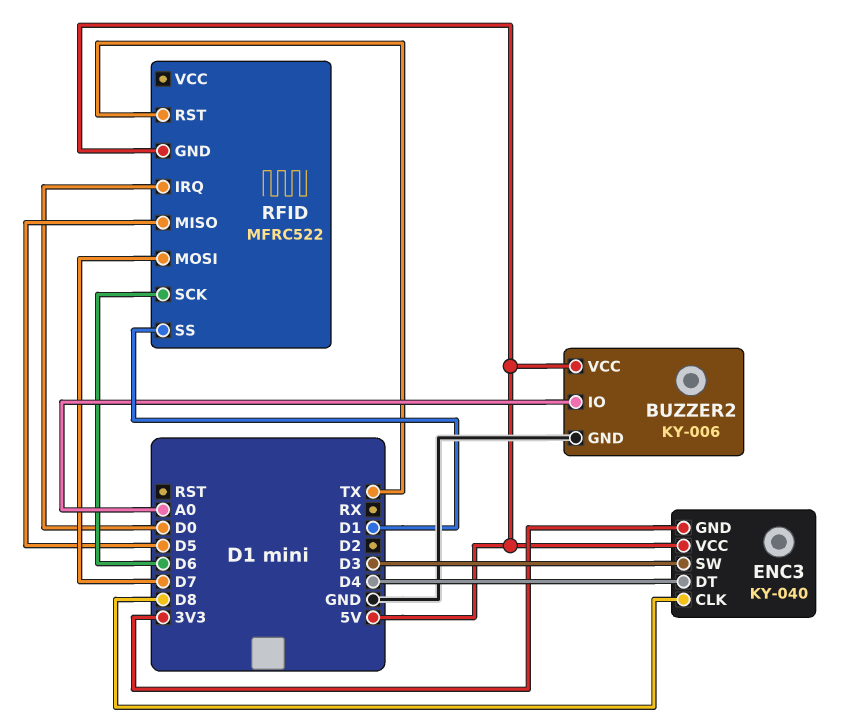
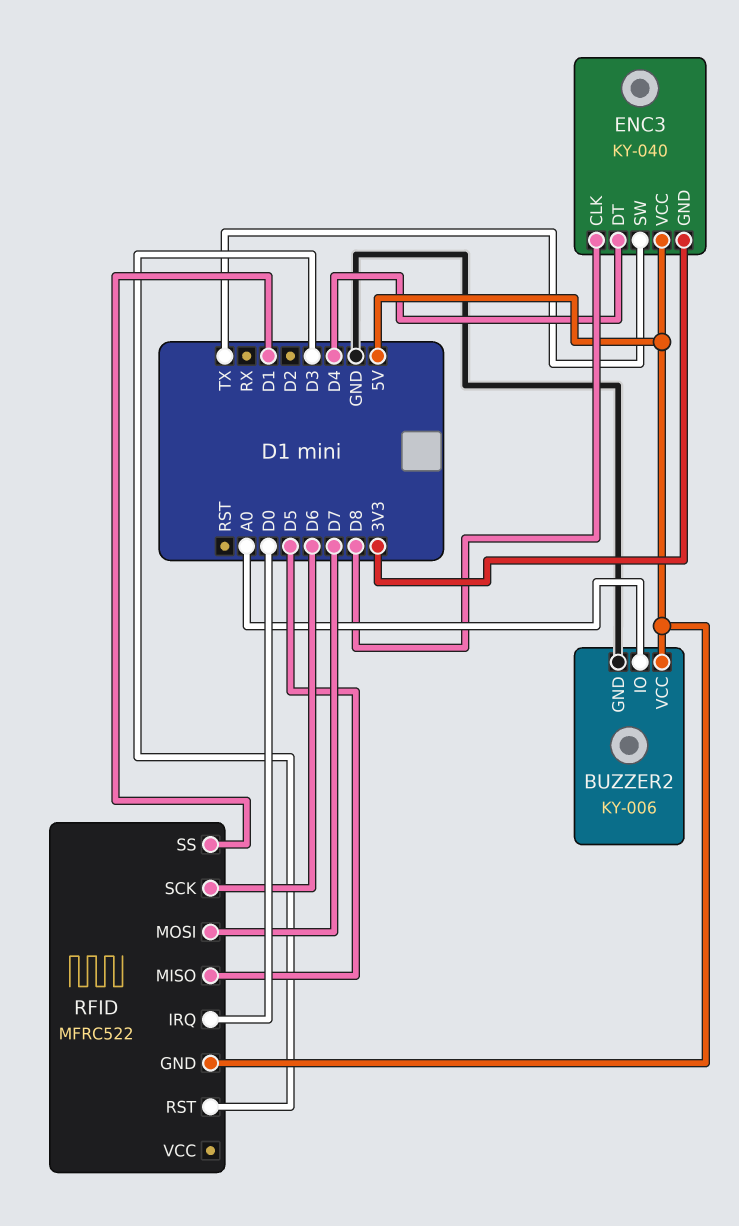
ENC3 pin SW: D3 -> TX
RFID pin RST: TX -> D3

